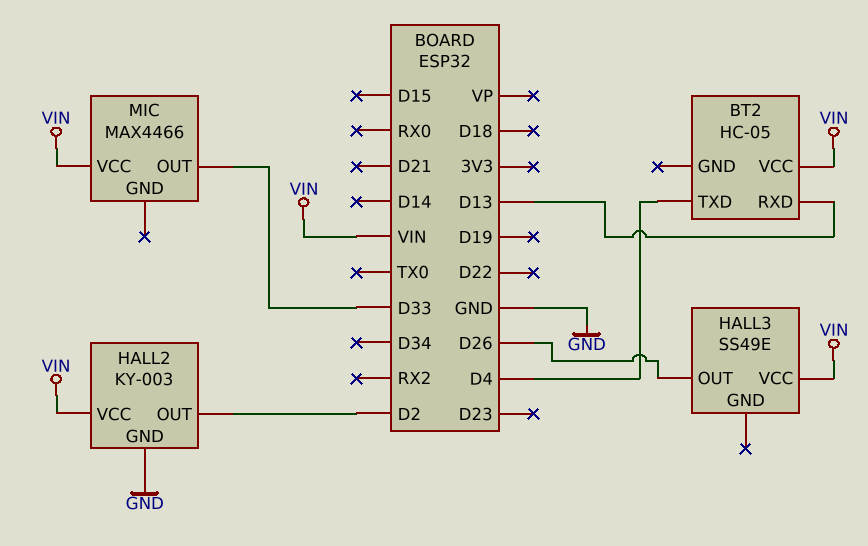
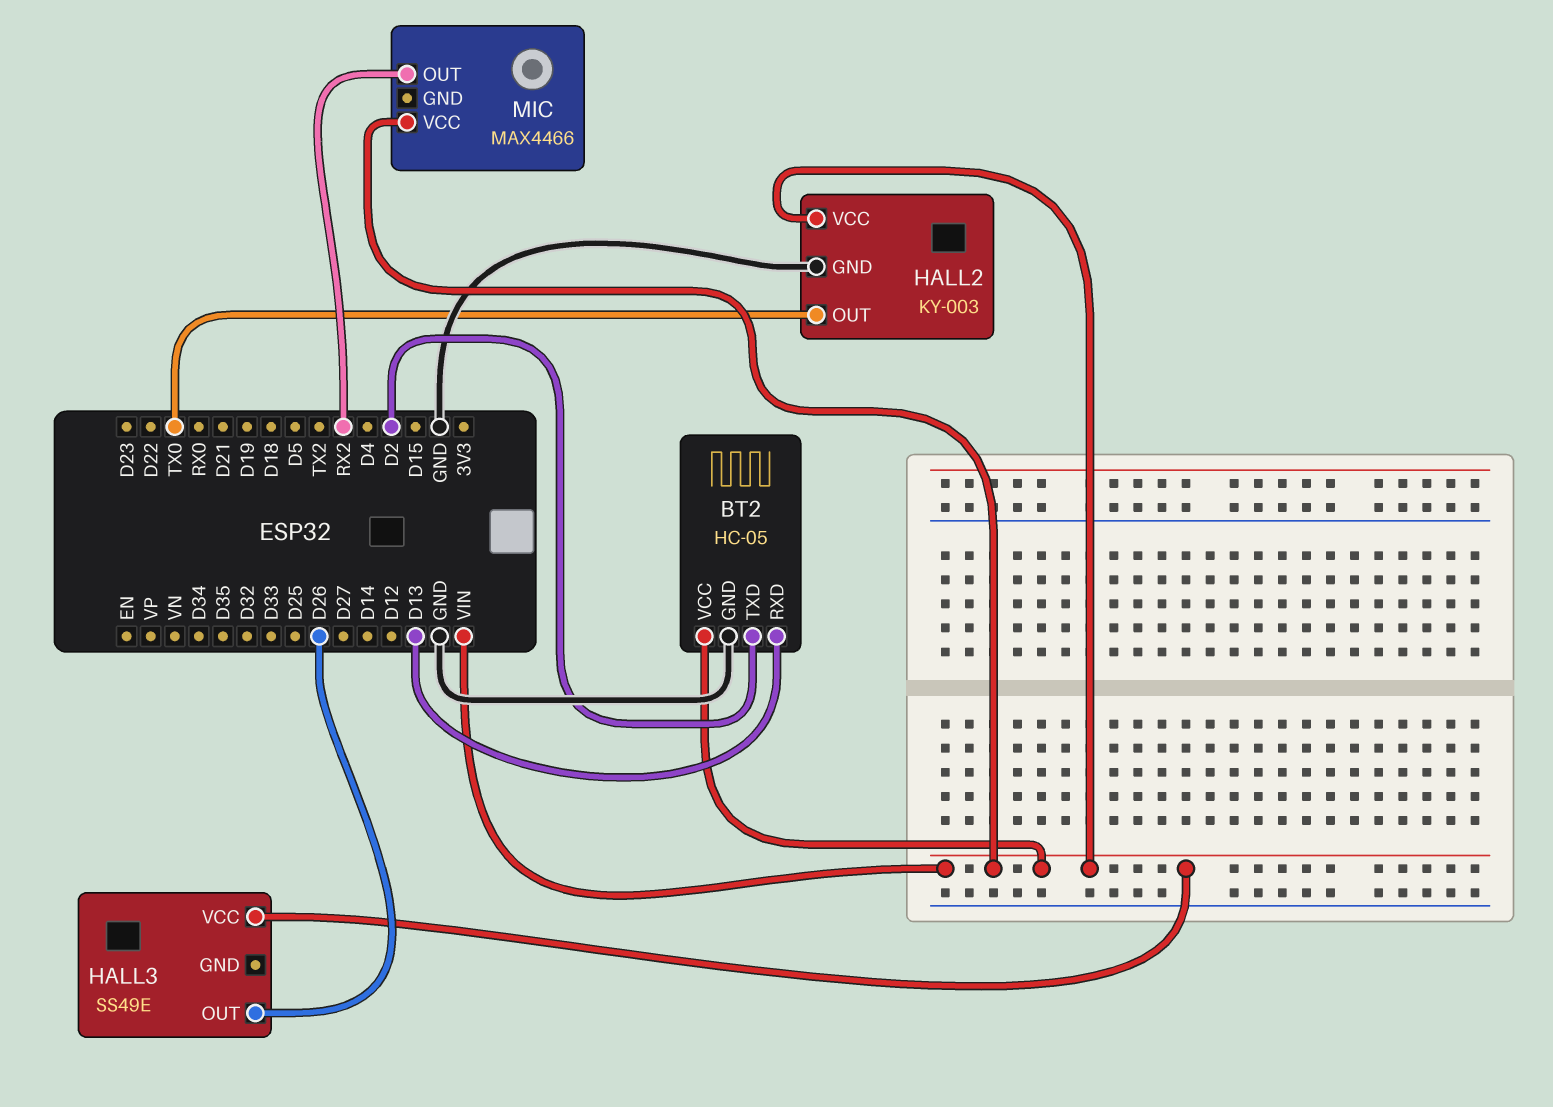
BT2 pin GND: none -> GND
BT2 pin TXD: D4 -> D2
HALL2 pin OUT: D2 -> TX0
MIC pin OUT: D33 -> RX2

